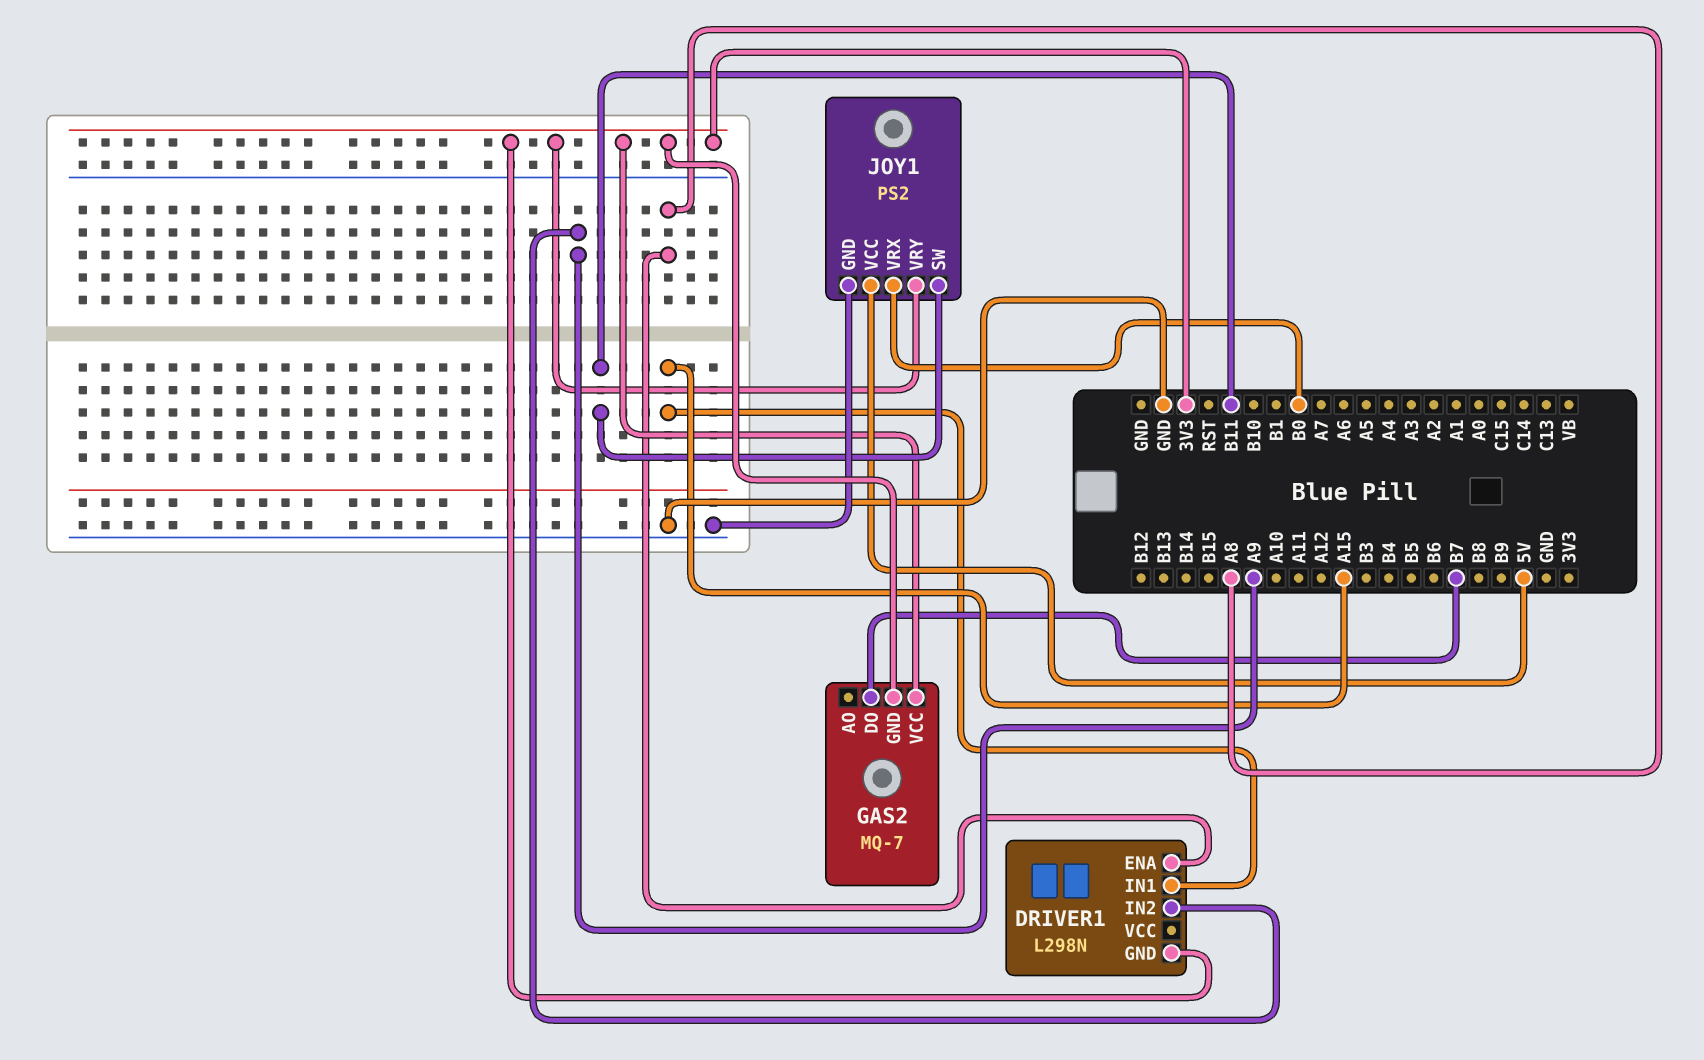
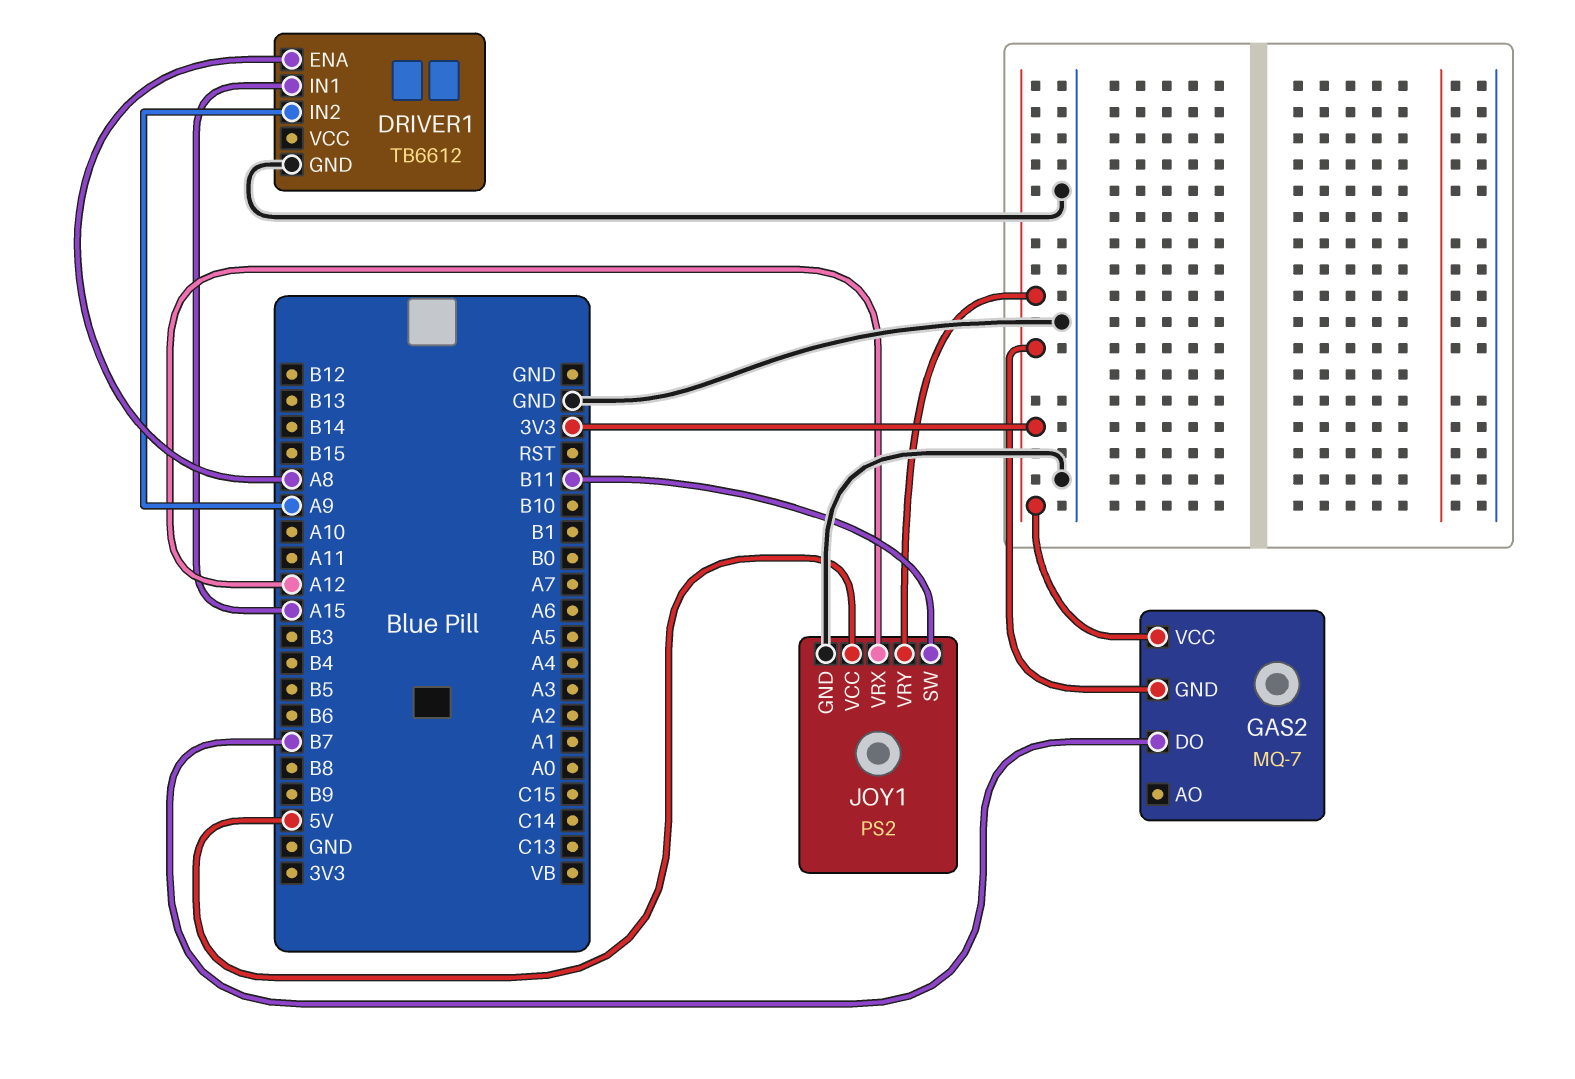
DRIVER1: L298N -> TB6612
DRIVER1 pin GND: 3V3 -> GND
JOY1 pin VRX: B0 -> A12

